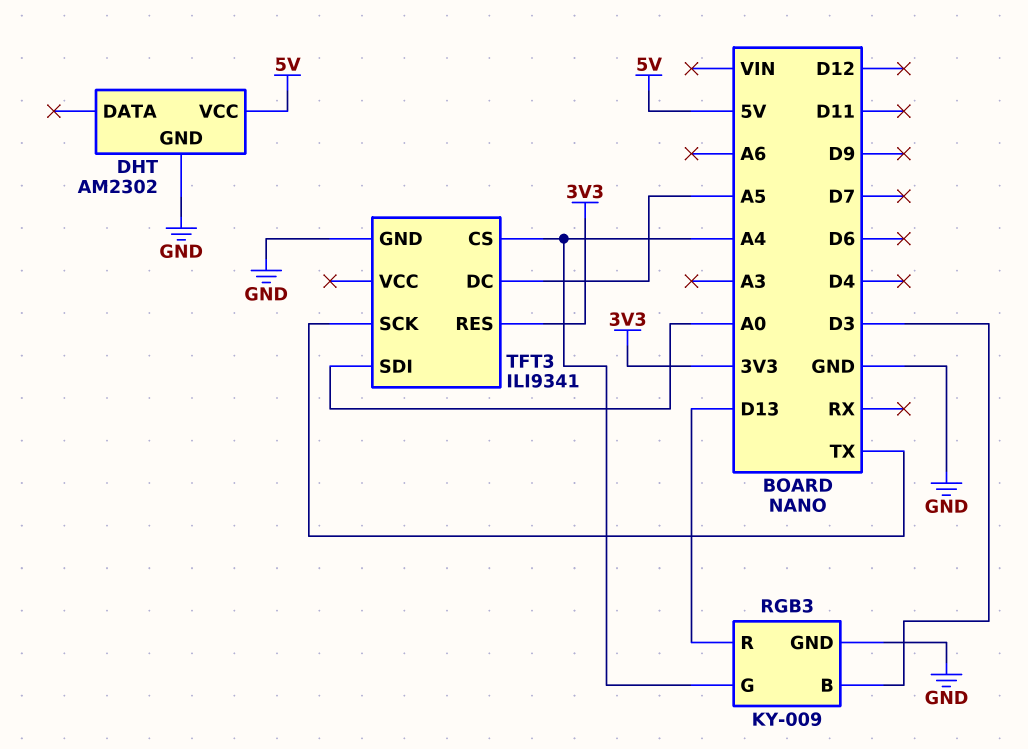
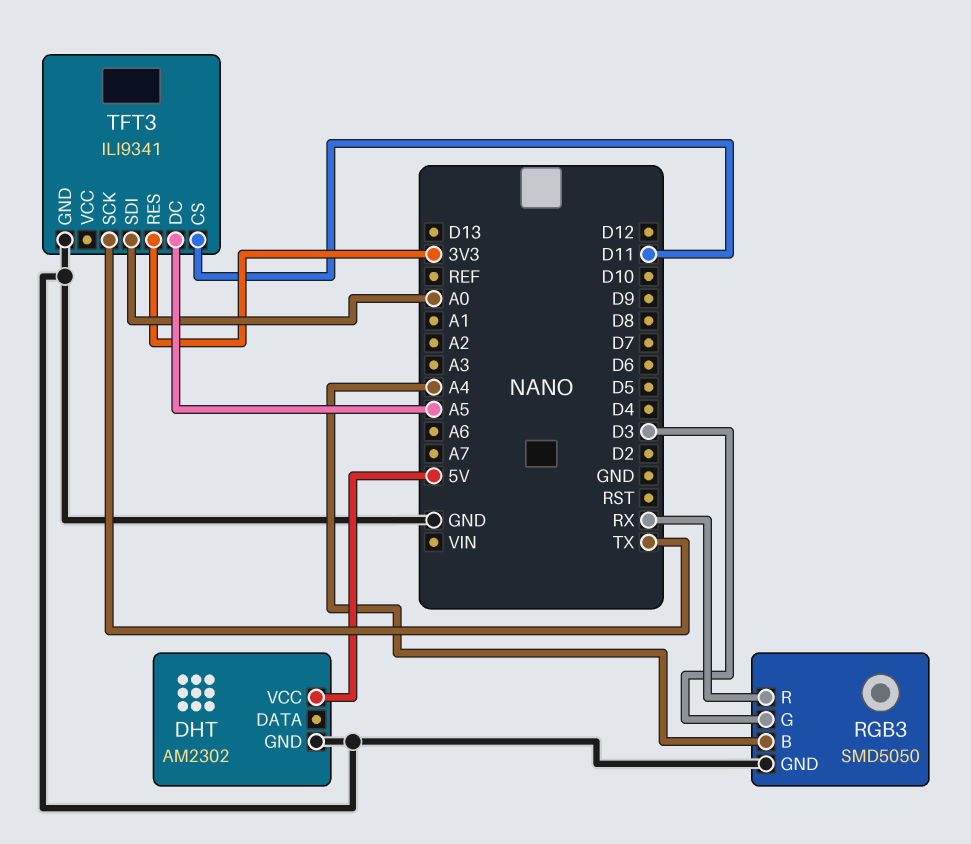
RGB3: KY-009 -> SMD5050
RGB3 pin B: D3 -> A4
RGB3 pin G: A4 -> D3
RGB3 pin R: D13 -> RX
TFT3 pin CS: A4 -> D11

